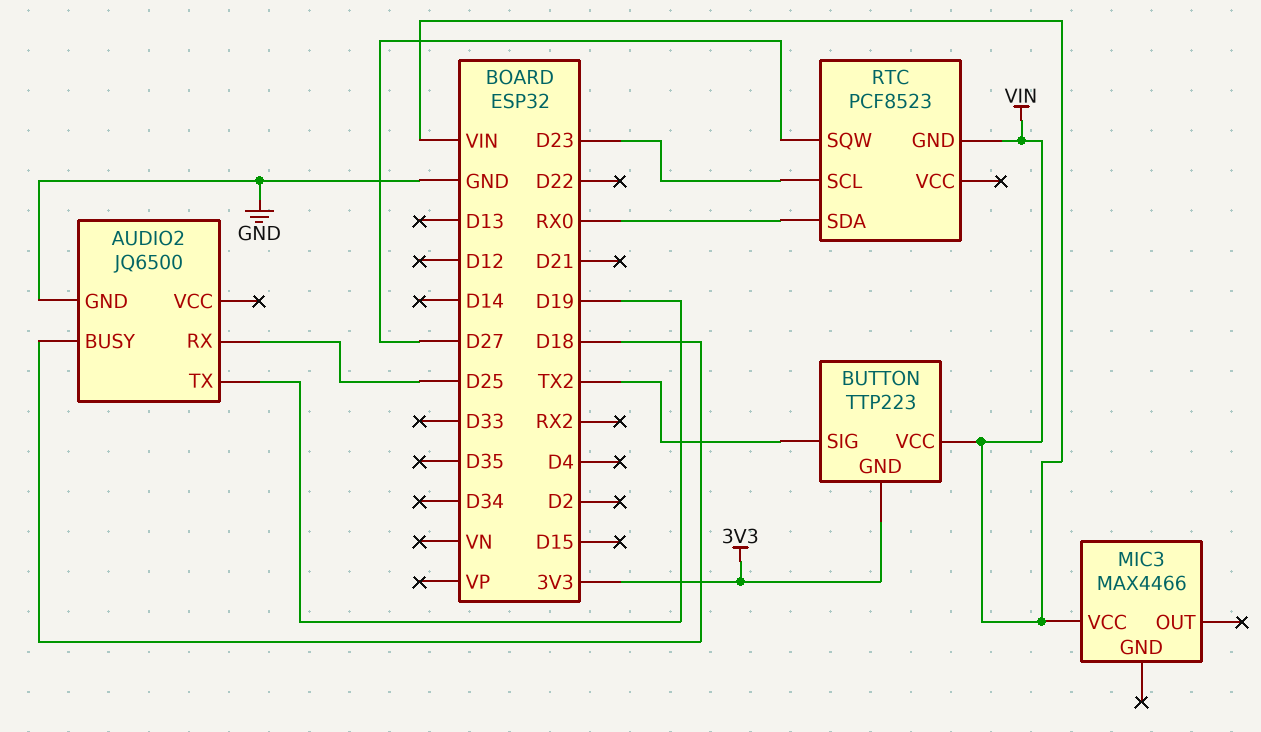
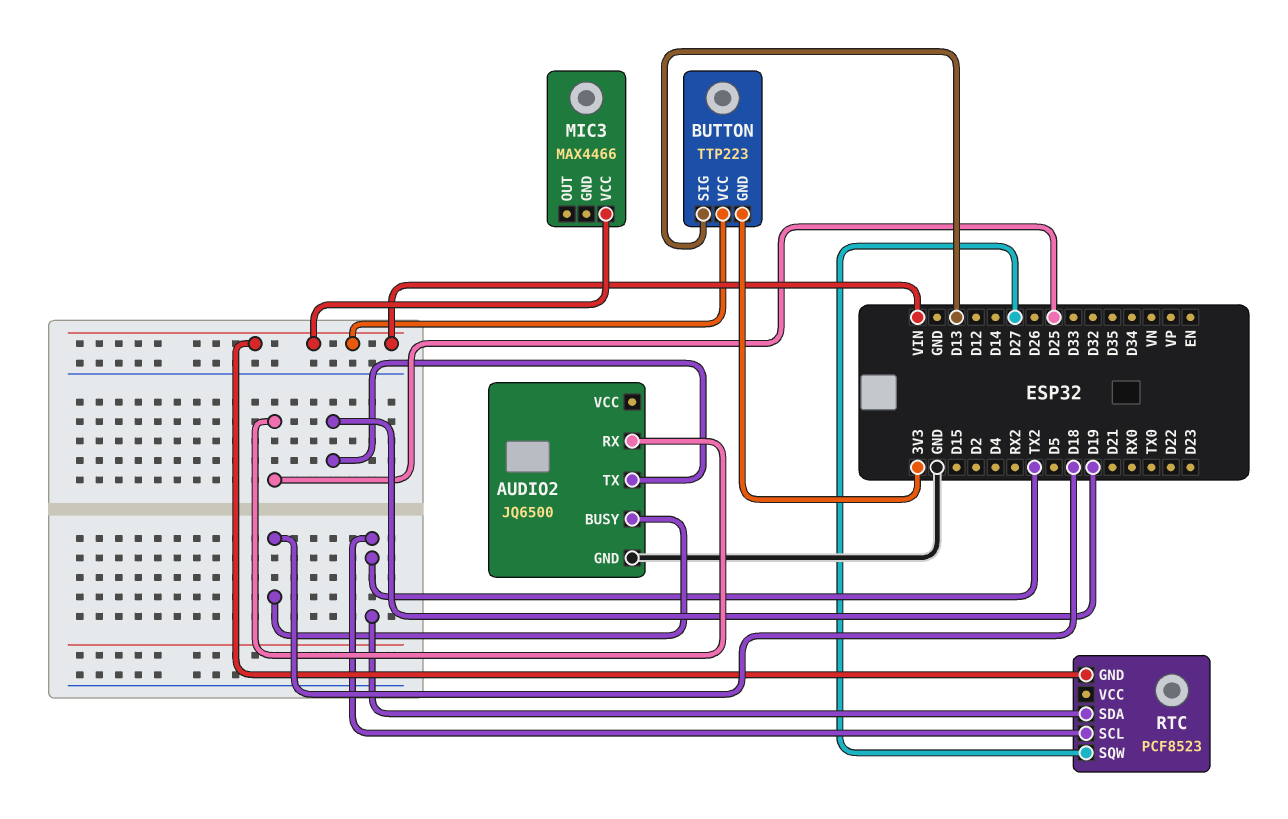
BUTTON pin SIG: TX2 -> D13
RTC pin SCL: D23 -> TX2
RTC pin SDA: RX0 -> TX2

